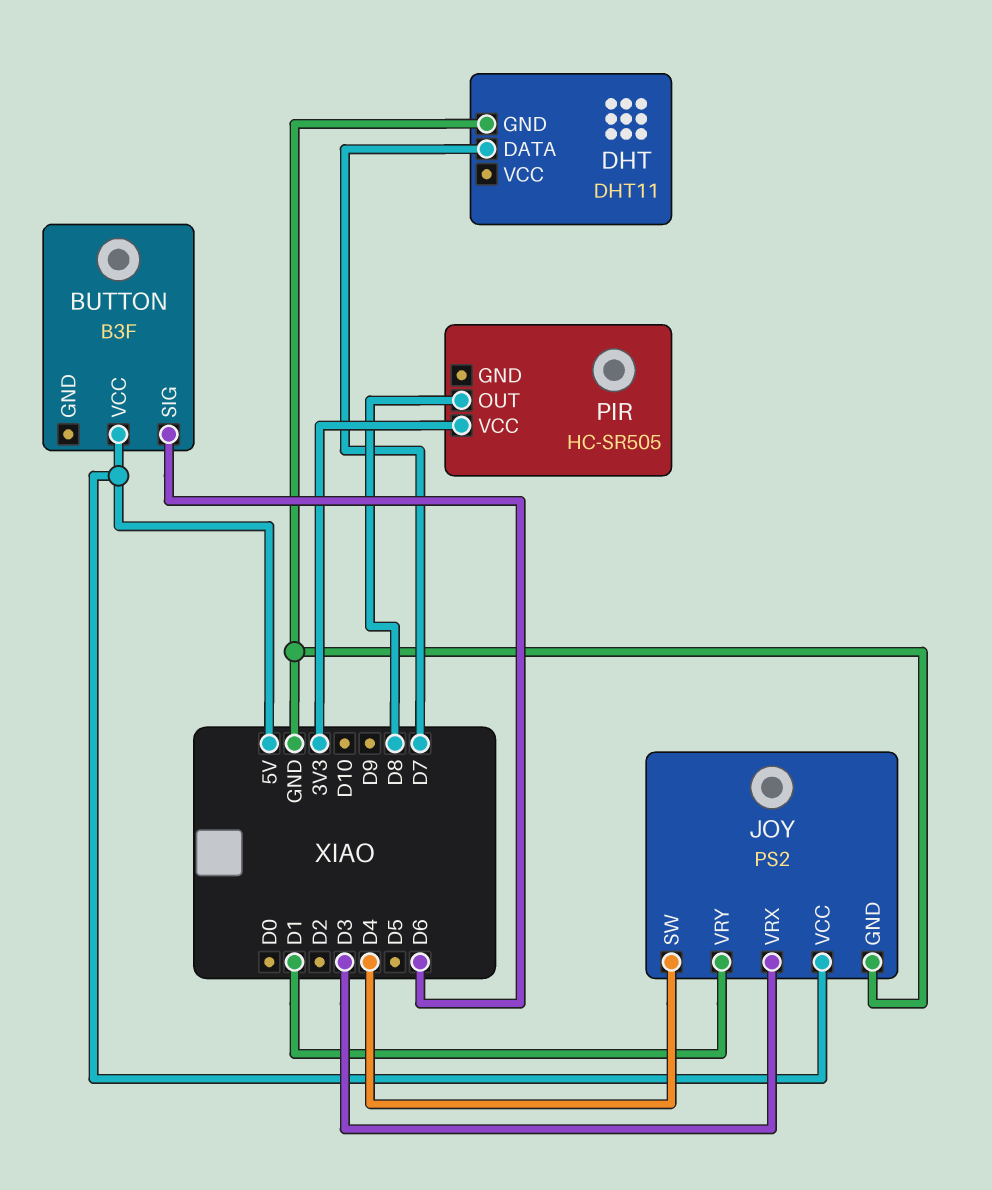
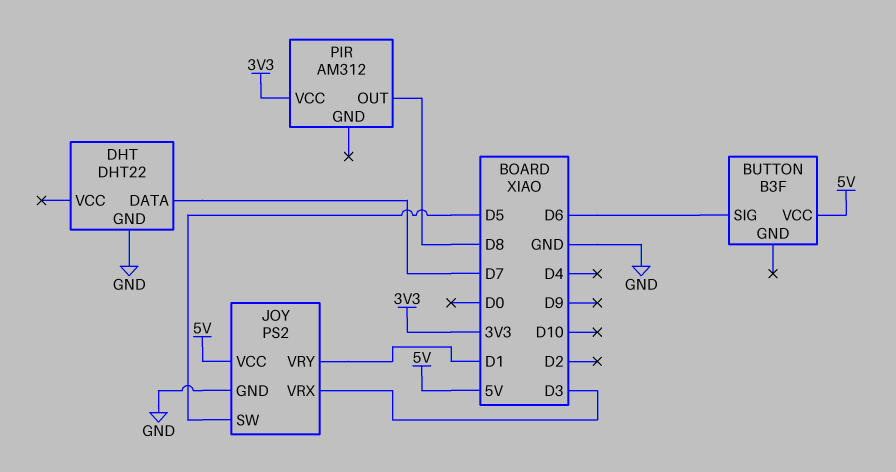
DHT: DHT11 -> DHT22
JOY pin SW: D4 -> D5
PIR: HC-SR505 -> AM312

